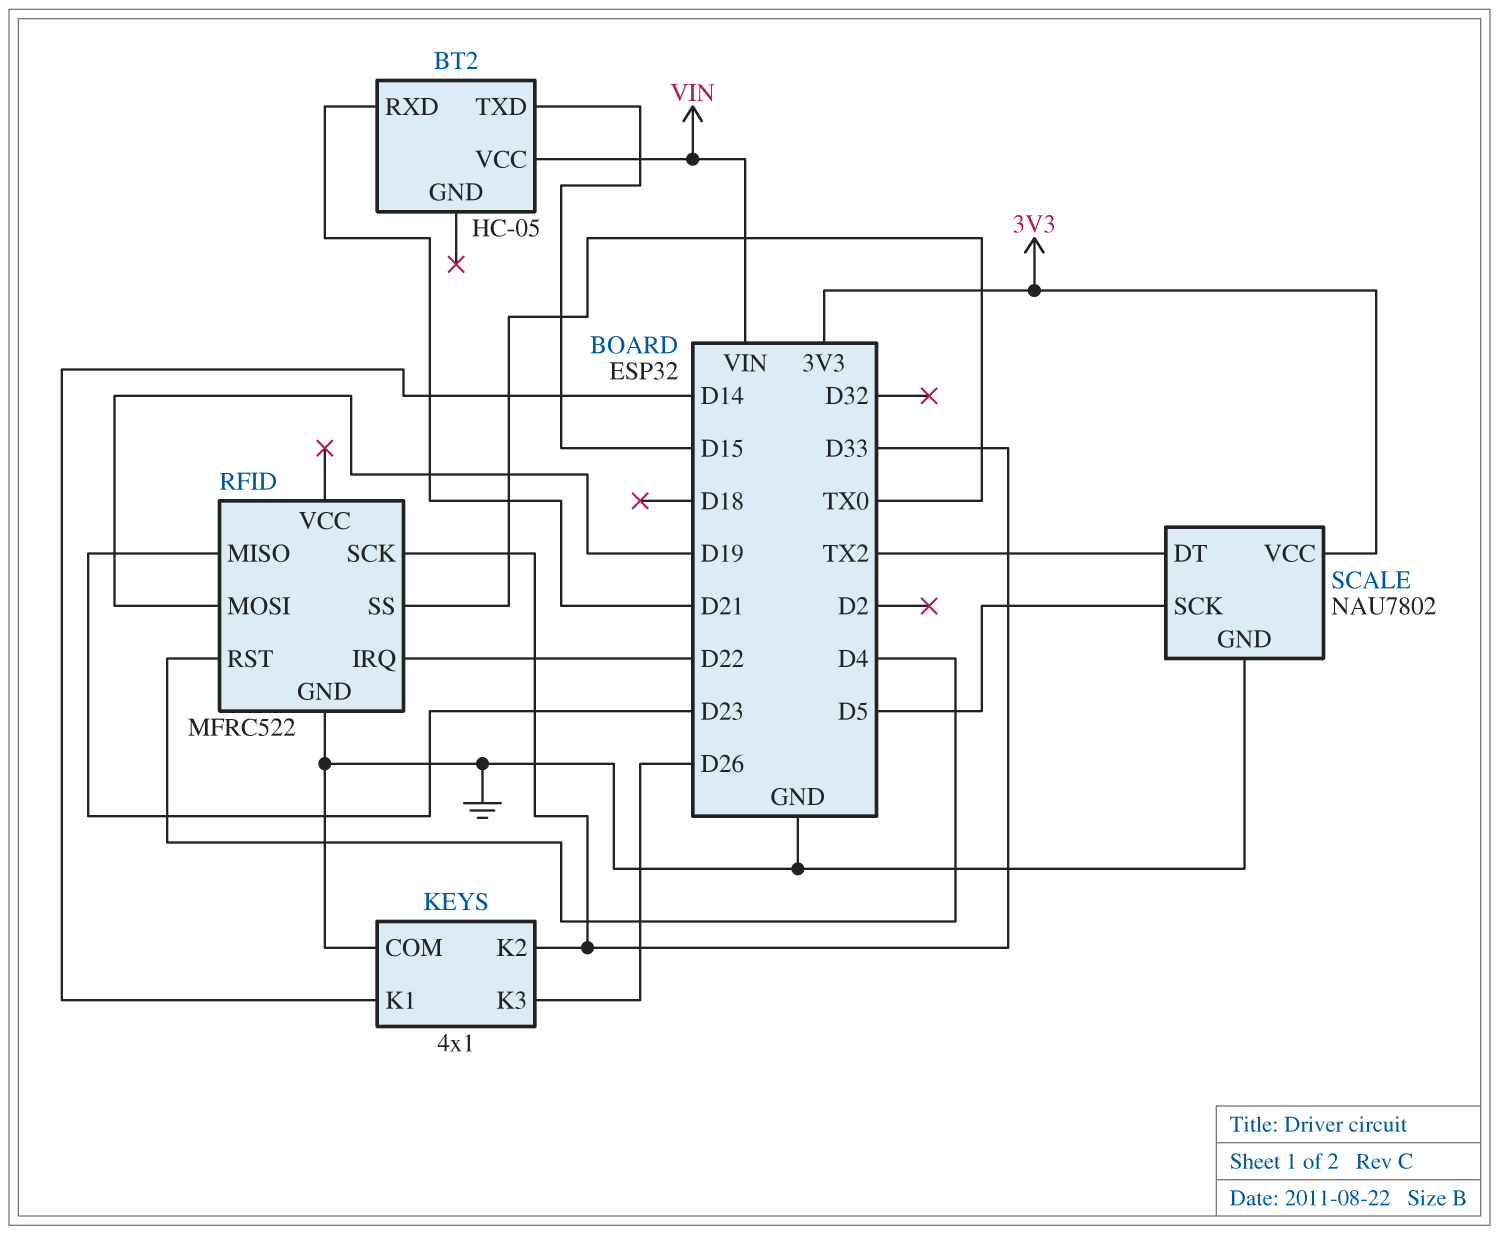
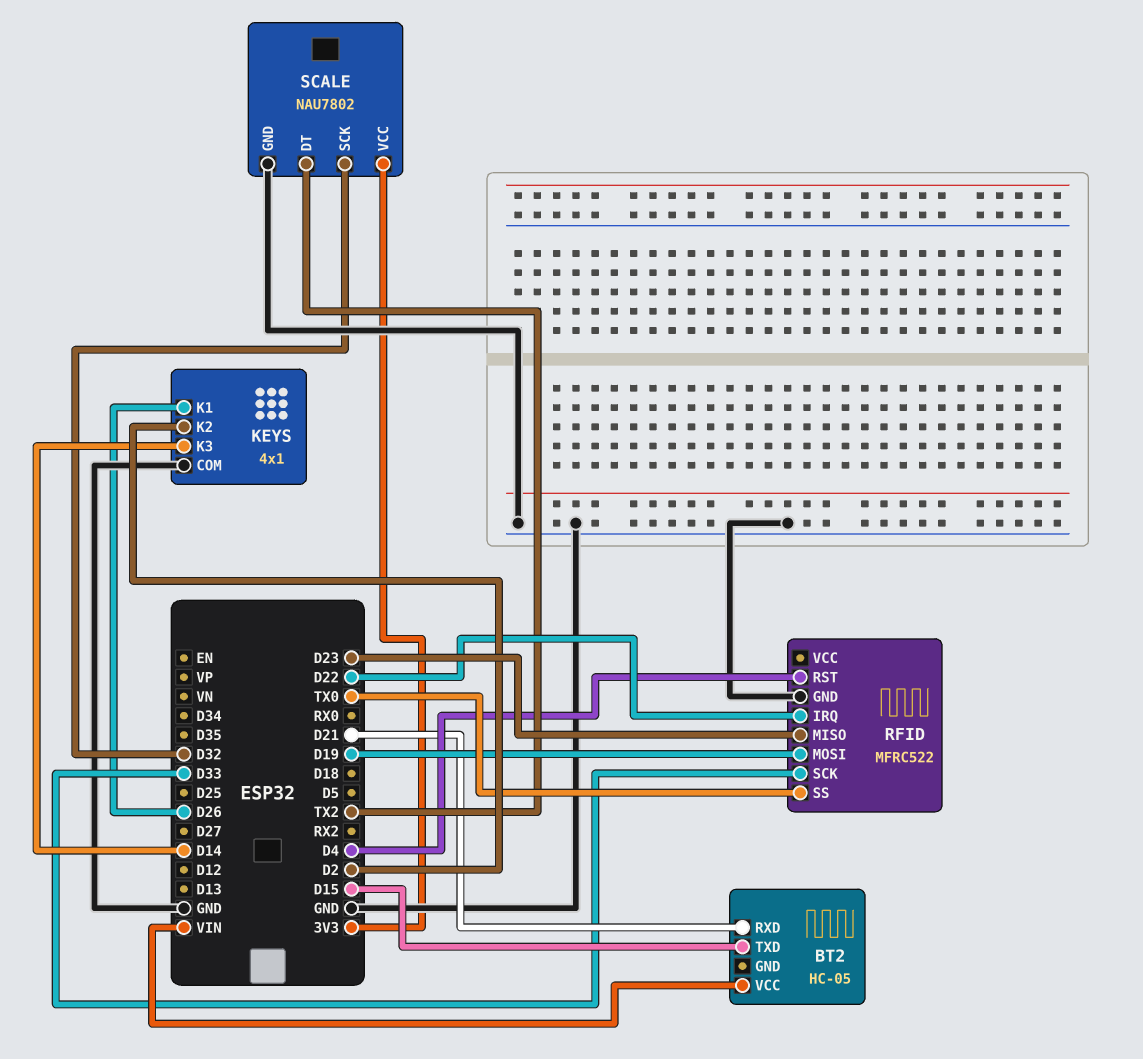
KEYS pin K1: D14 -> D26
KEYS pin K2: D33 -> D2
KEYS pin K3: D26 -> D14
SCALE pin SCK: D5 -> D32

